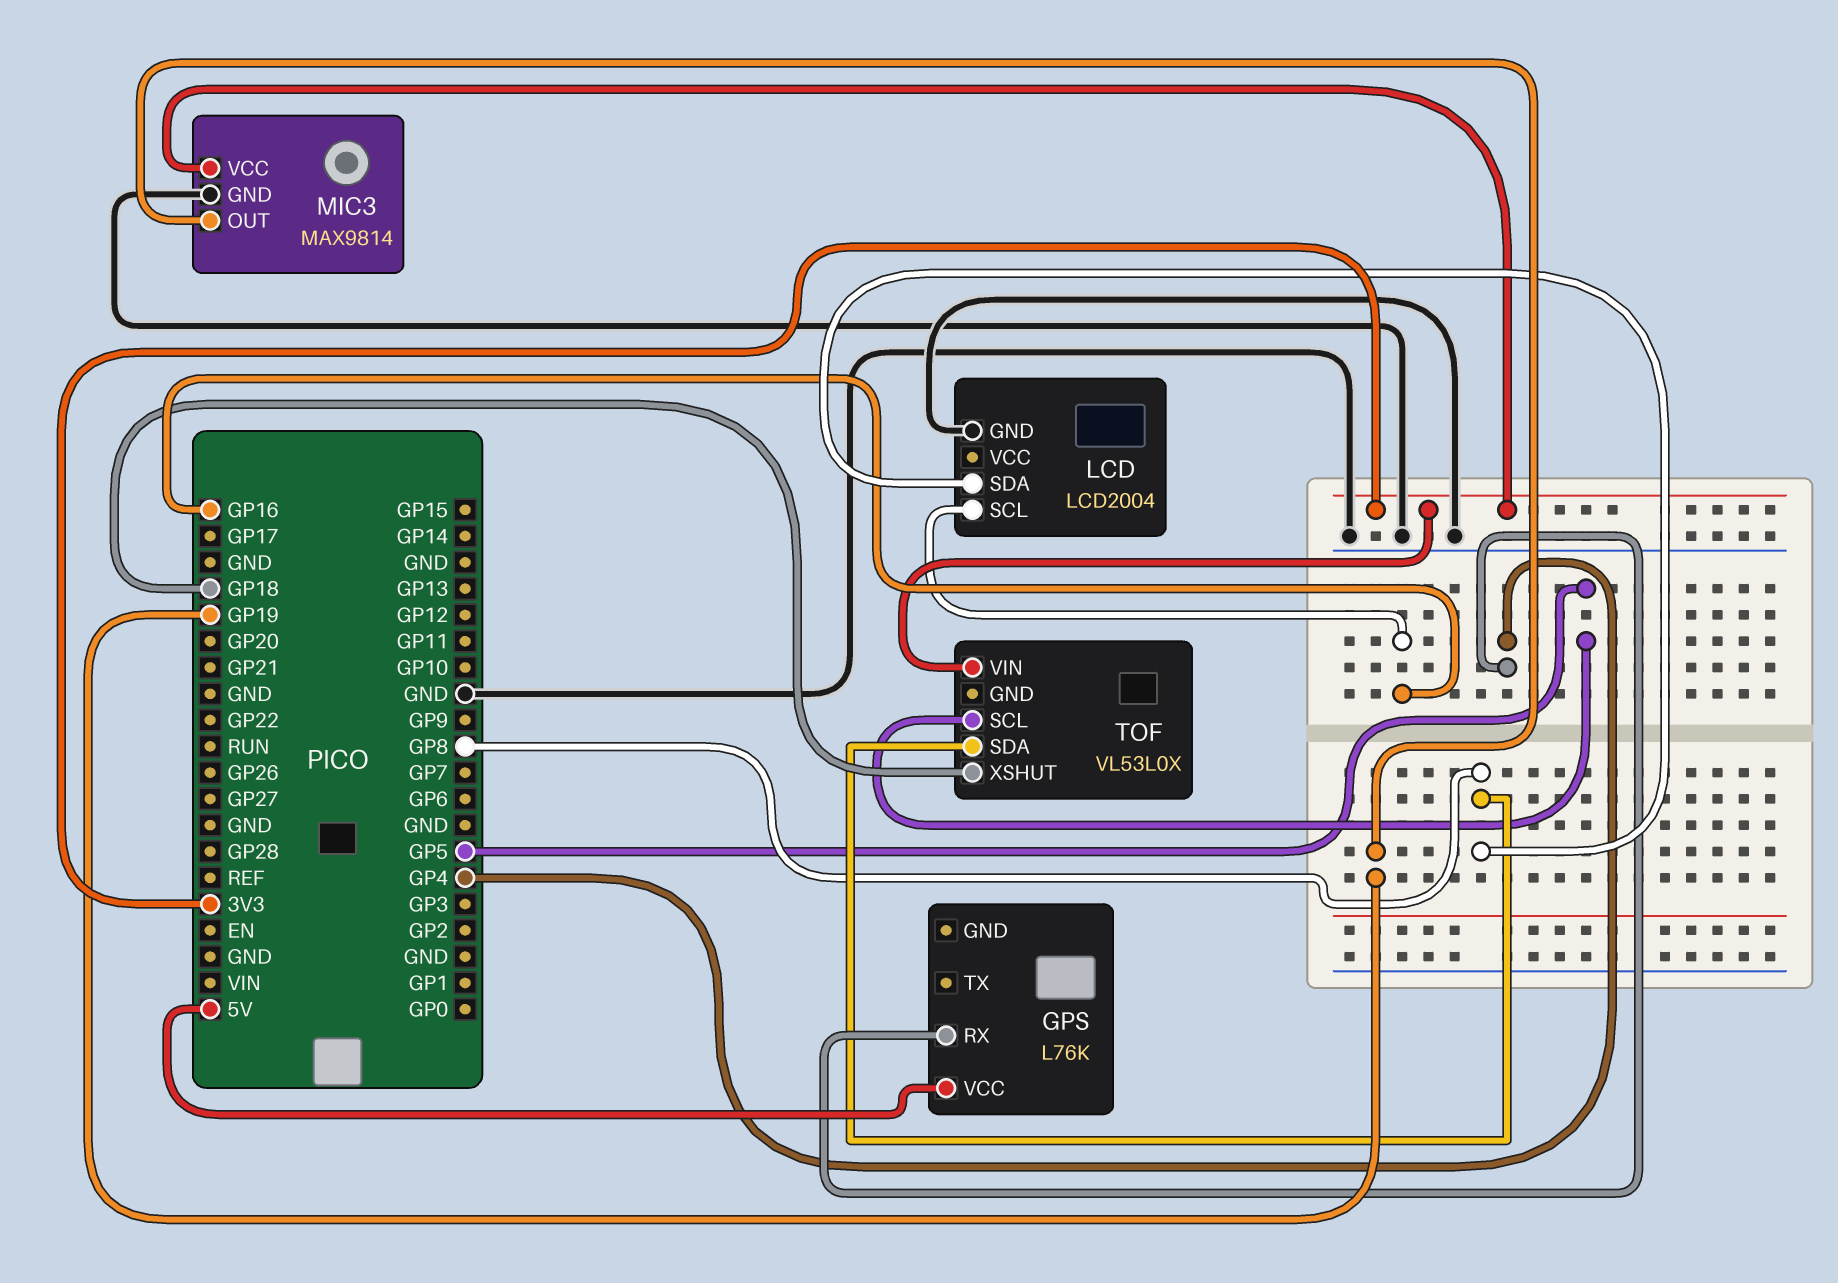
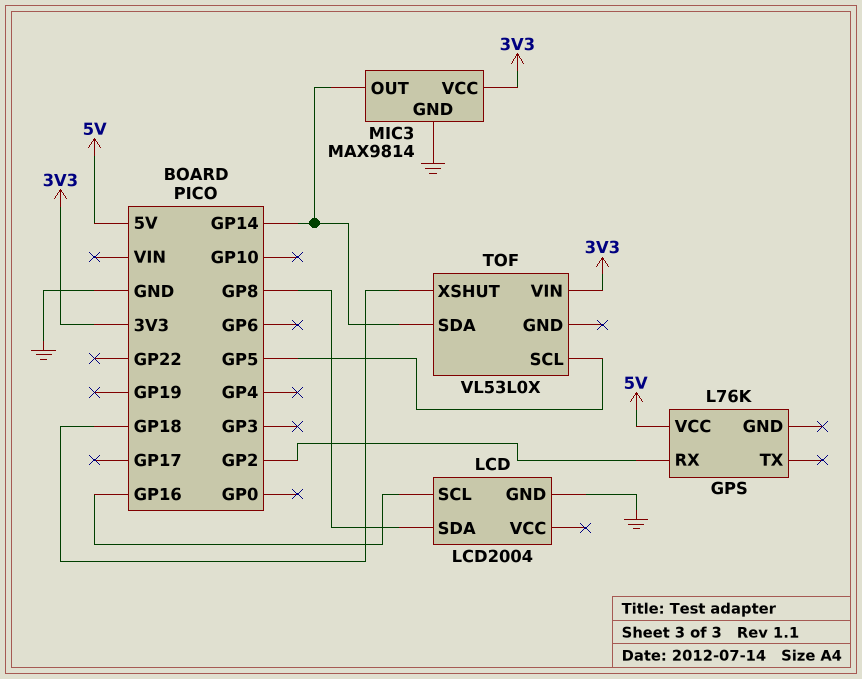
GPS pin RX: GP4 -> GP2
MIC3 pin OUT: GP19 -> GP14
TOF pin SDA: GP8 -> GP14

